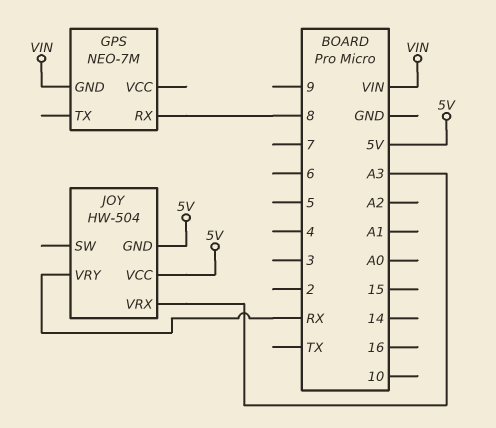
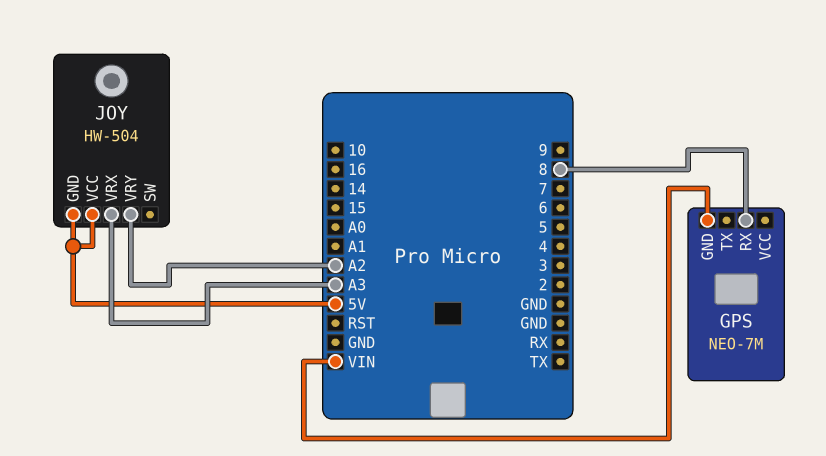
JOY pin VRY: RX -> A2

